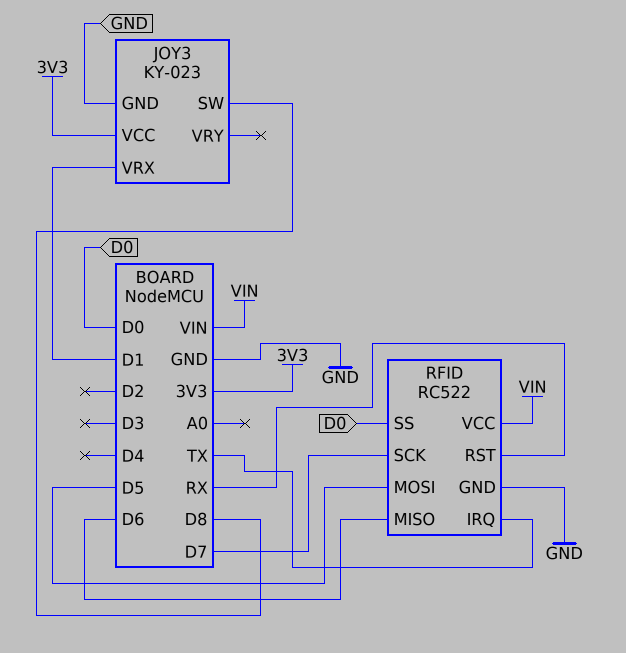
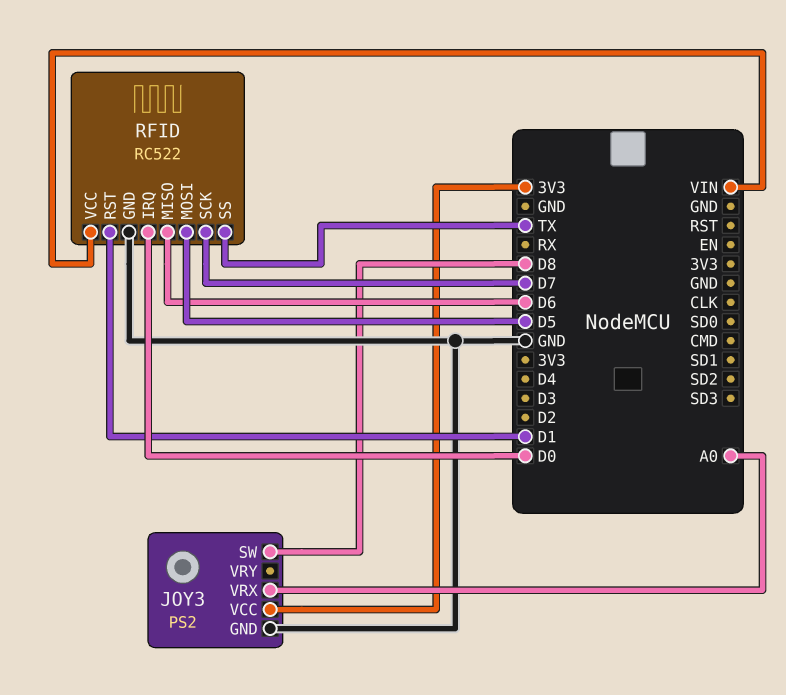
JOY3: KY-023 -> PS2
JOY3 pin VRX: D1 -> A0
RFID pin IRQ: TX -> D0
RFID pin RST: RX -> D1
RFID pin SS: D0 -> TX

